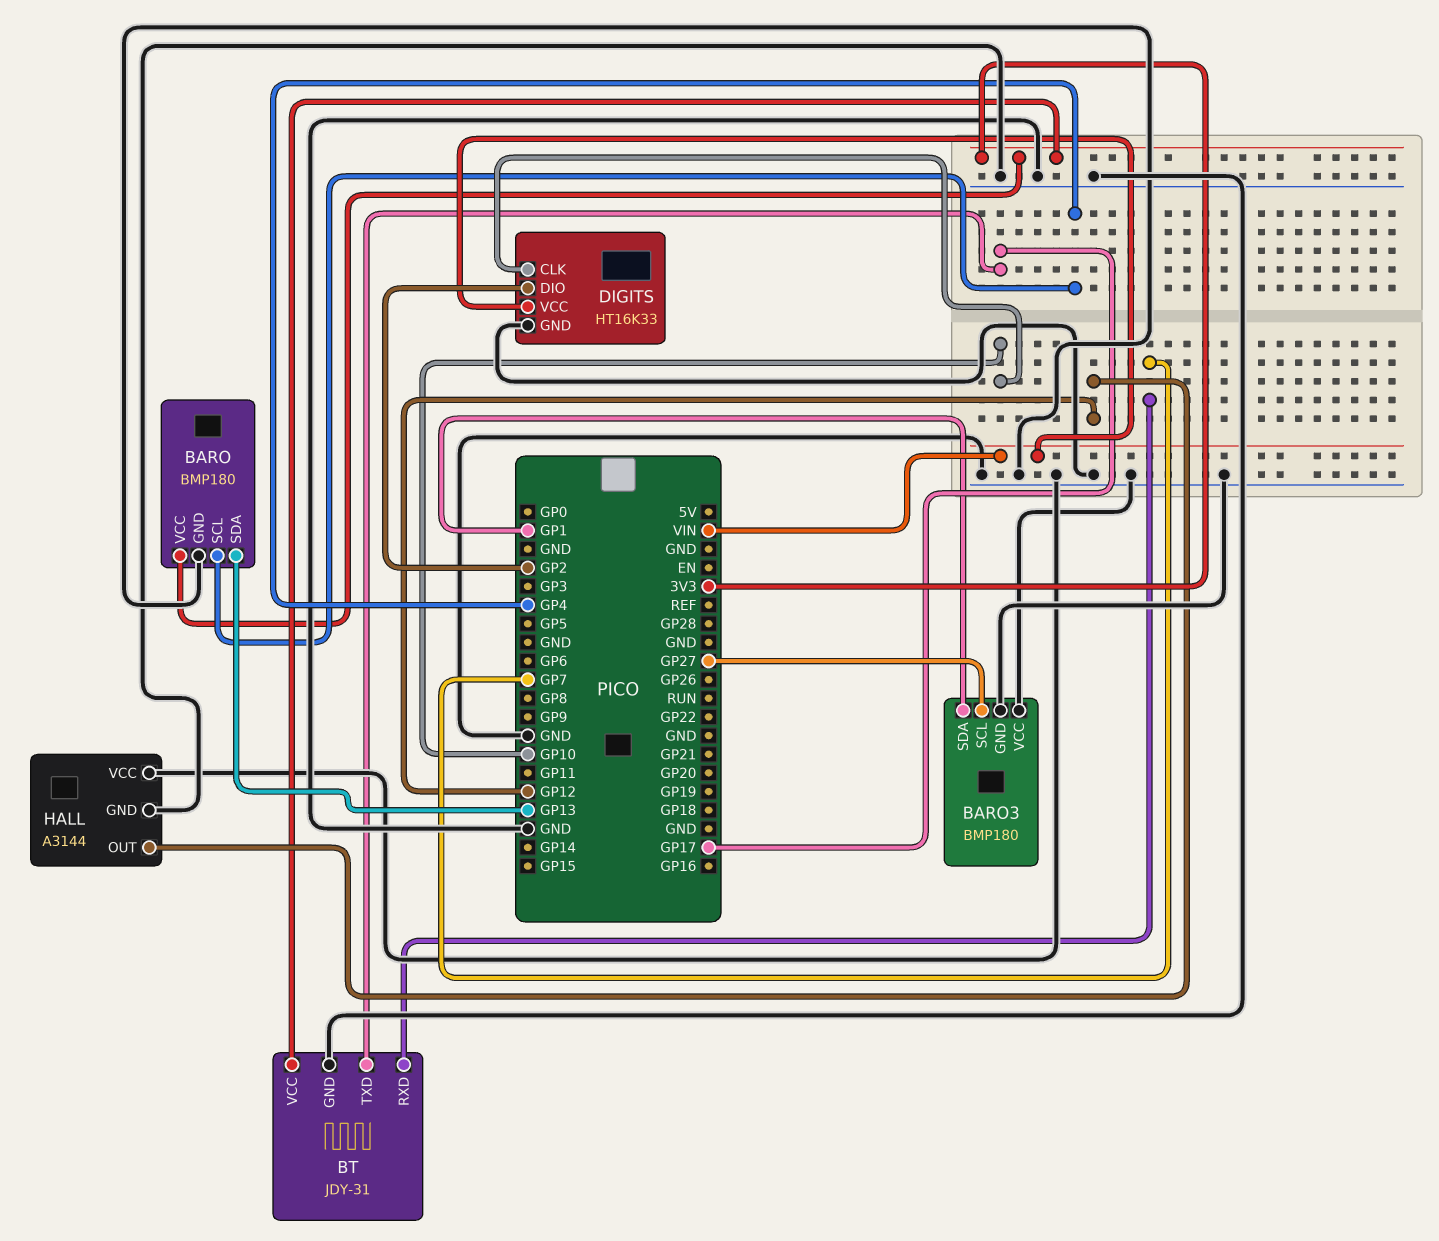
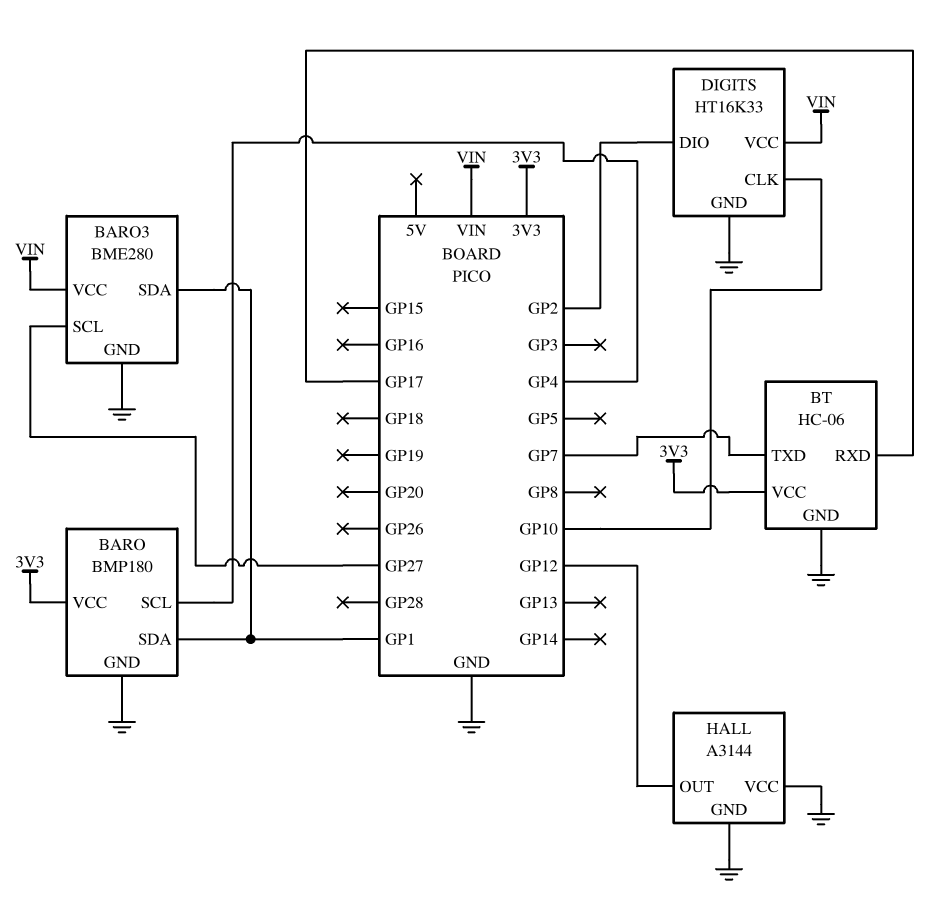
BARO pin SDA: GP13 -> GP1
BARO3: BMP180 -> BME280
BARO3 pin VCC: GND -> VIN
BT: JDY-31 -> HC-06
BT pin RXD: GP7 -> GP17
BT pin TXD: GP17 -> GP7

